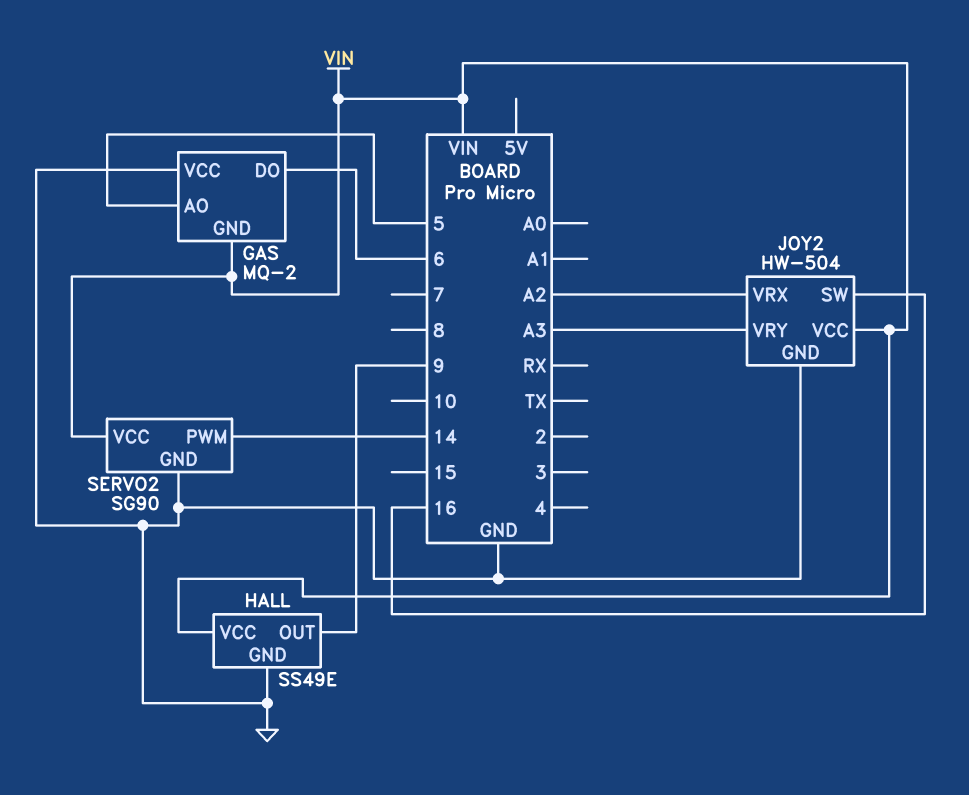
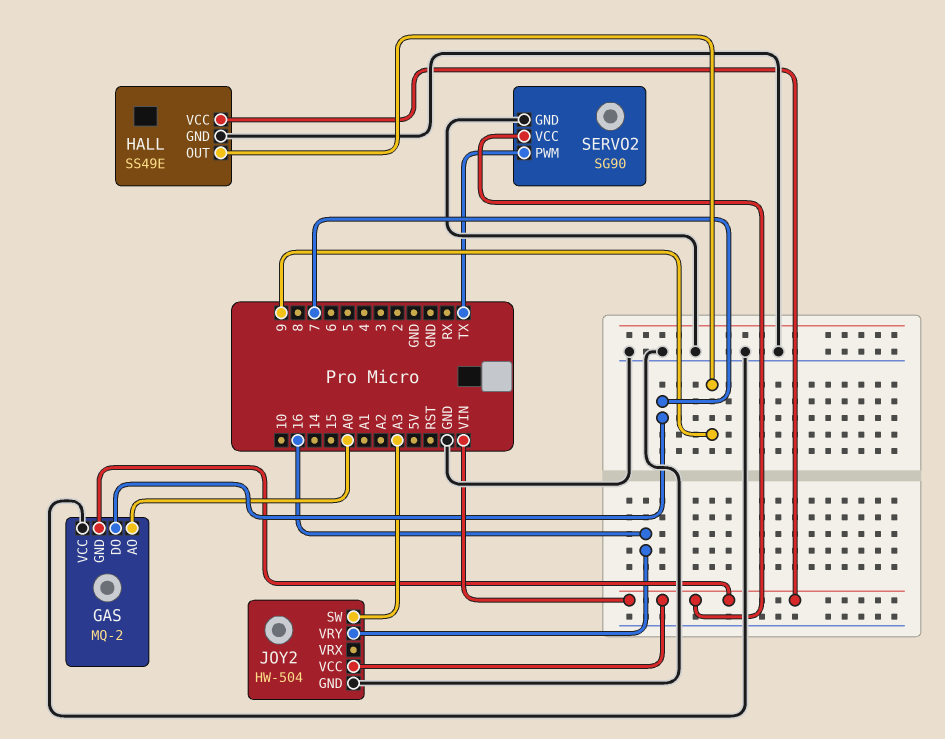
GAS pin AO: 5 -> A0
GAS pin DO: 6 -> 7
JOY2 pin SW: 16 -> A3
JOY2 pin VRX: A2 -> none
JOY2 pin VRY: A3 -> 16
SERVO2 pin PWM: 14 -> TX

